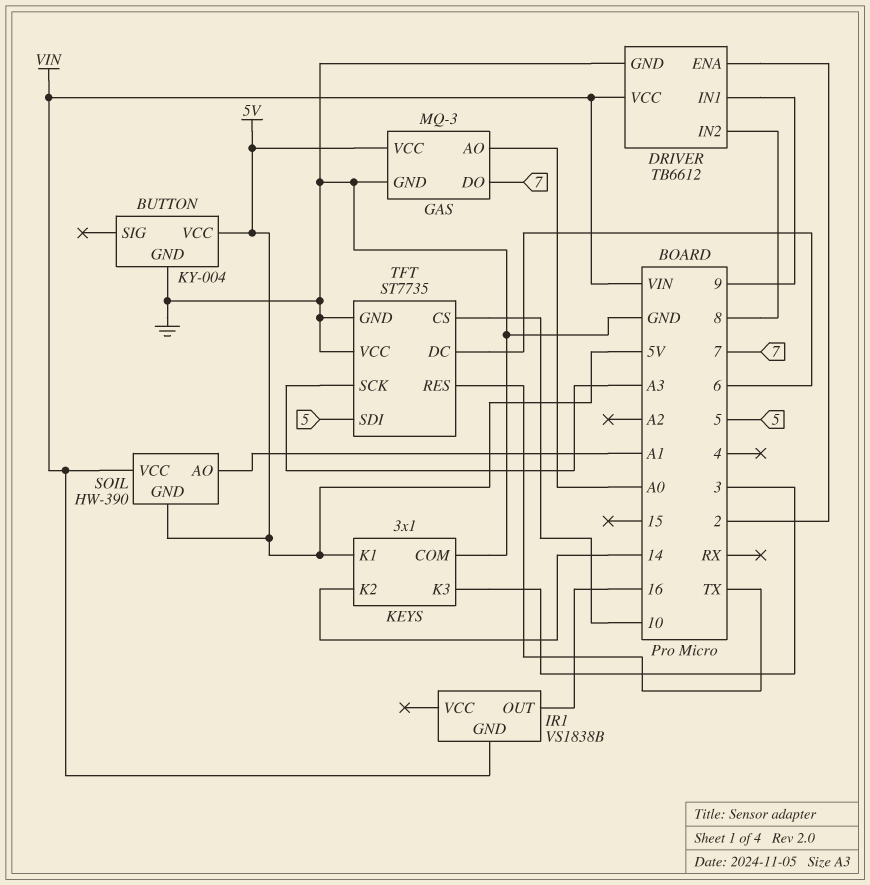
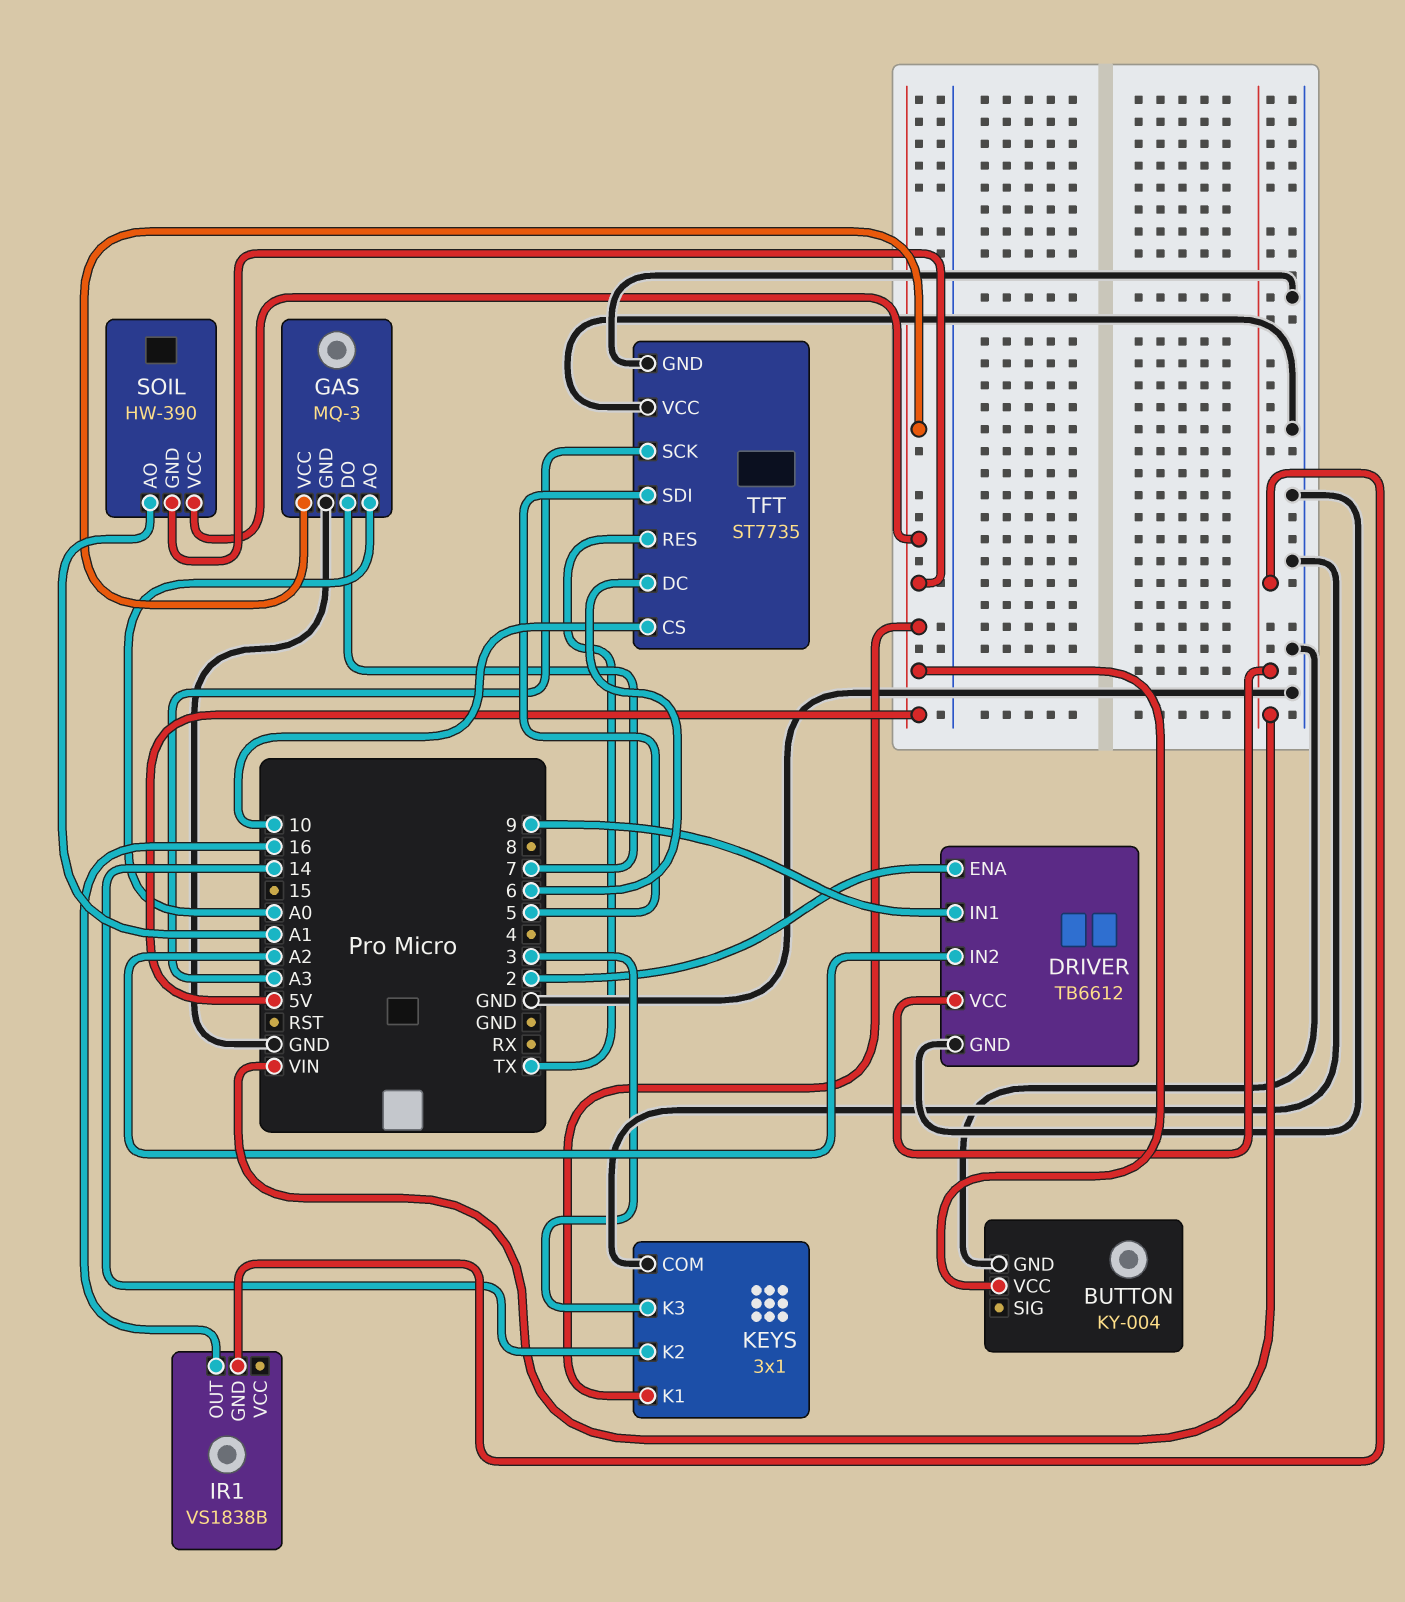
DRIVER pin IN2: 8 -> A2
SOIL pin VCC: VIN -> 5V

